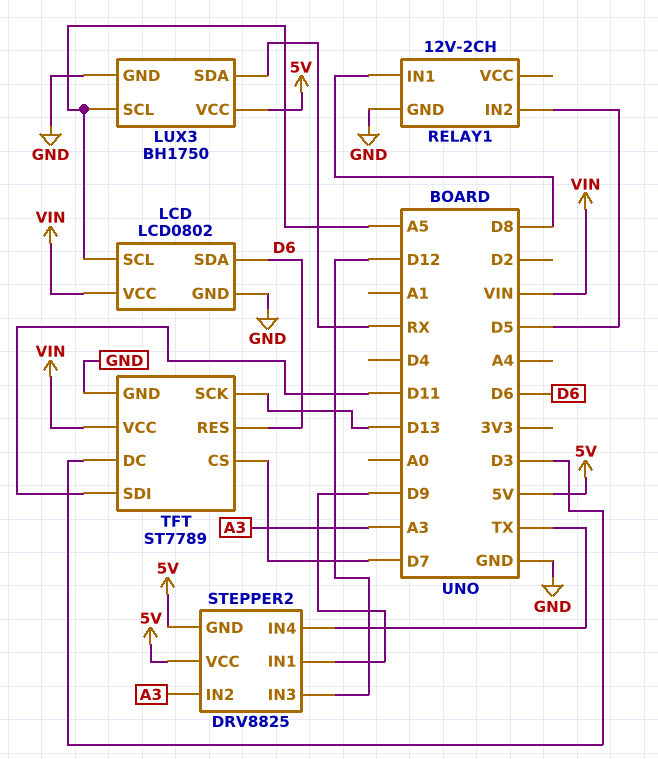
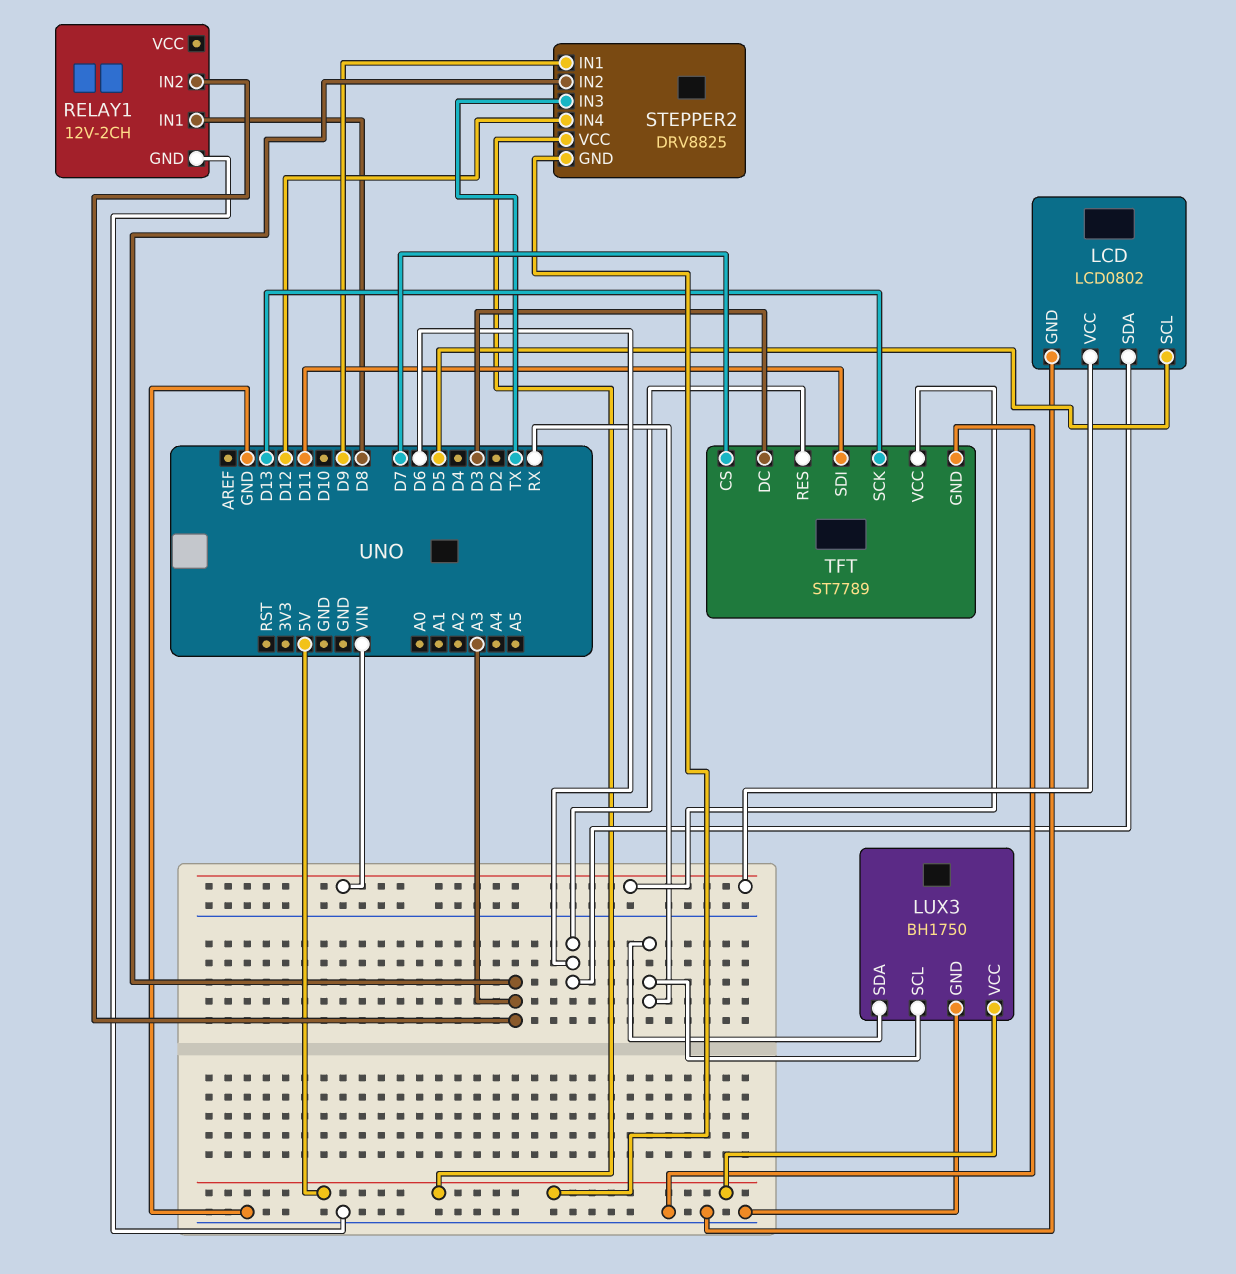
LCD pin SCL: A5 -> D5
LUX3 pin SCL: A5 -> RX
RELAY1 pin IN2: D5 -> A3
STEPPER2 pin IN3: D12 -> TX
STEPPER2 pin IN4: TX -> D12

